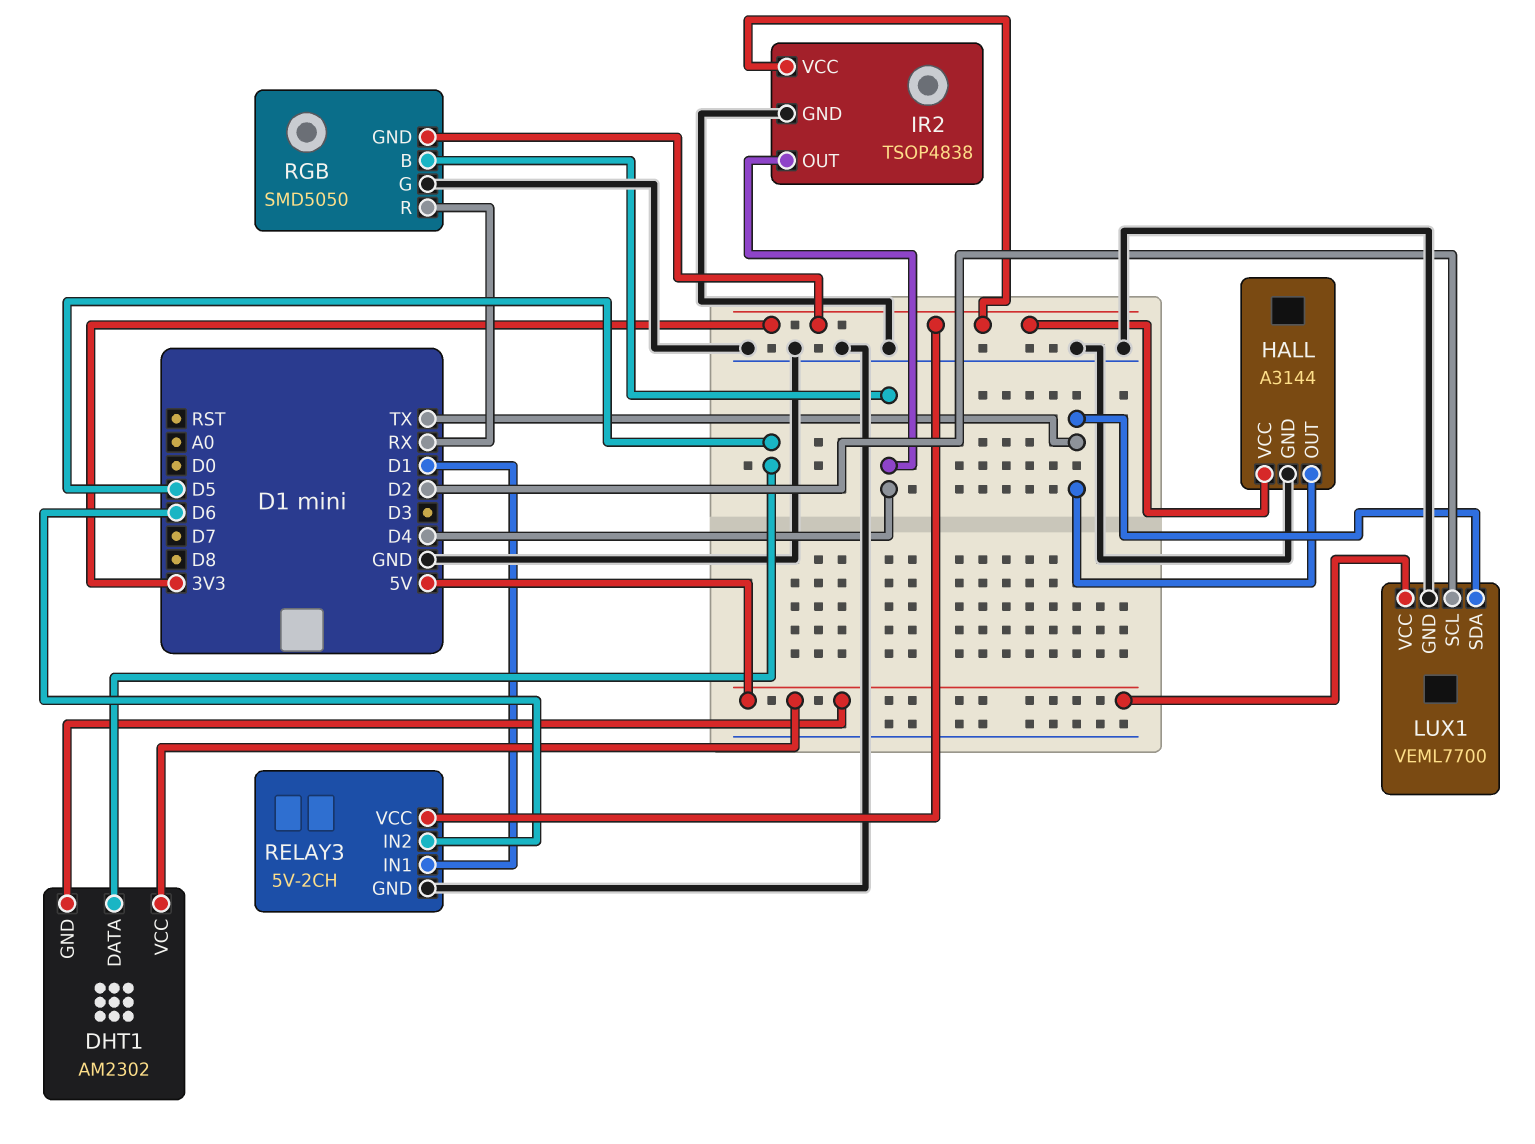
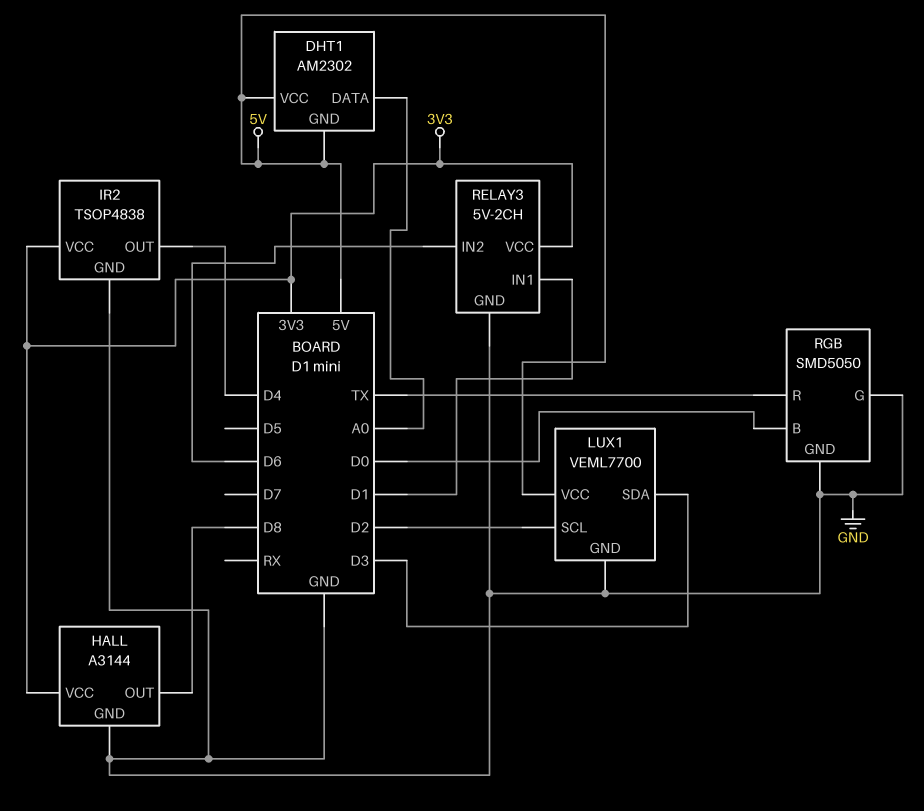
DHT1 pin DATA: D5 -> A0
HALL pin OUT: TX -> D8
LUX1 pin SDA: TX -> D3
RGB pin B: D4 -> D0
RGB pin GND: 3V3 -> GND
RGB pin R: RX -> TX

